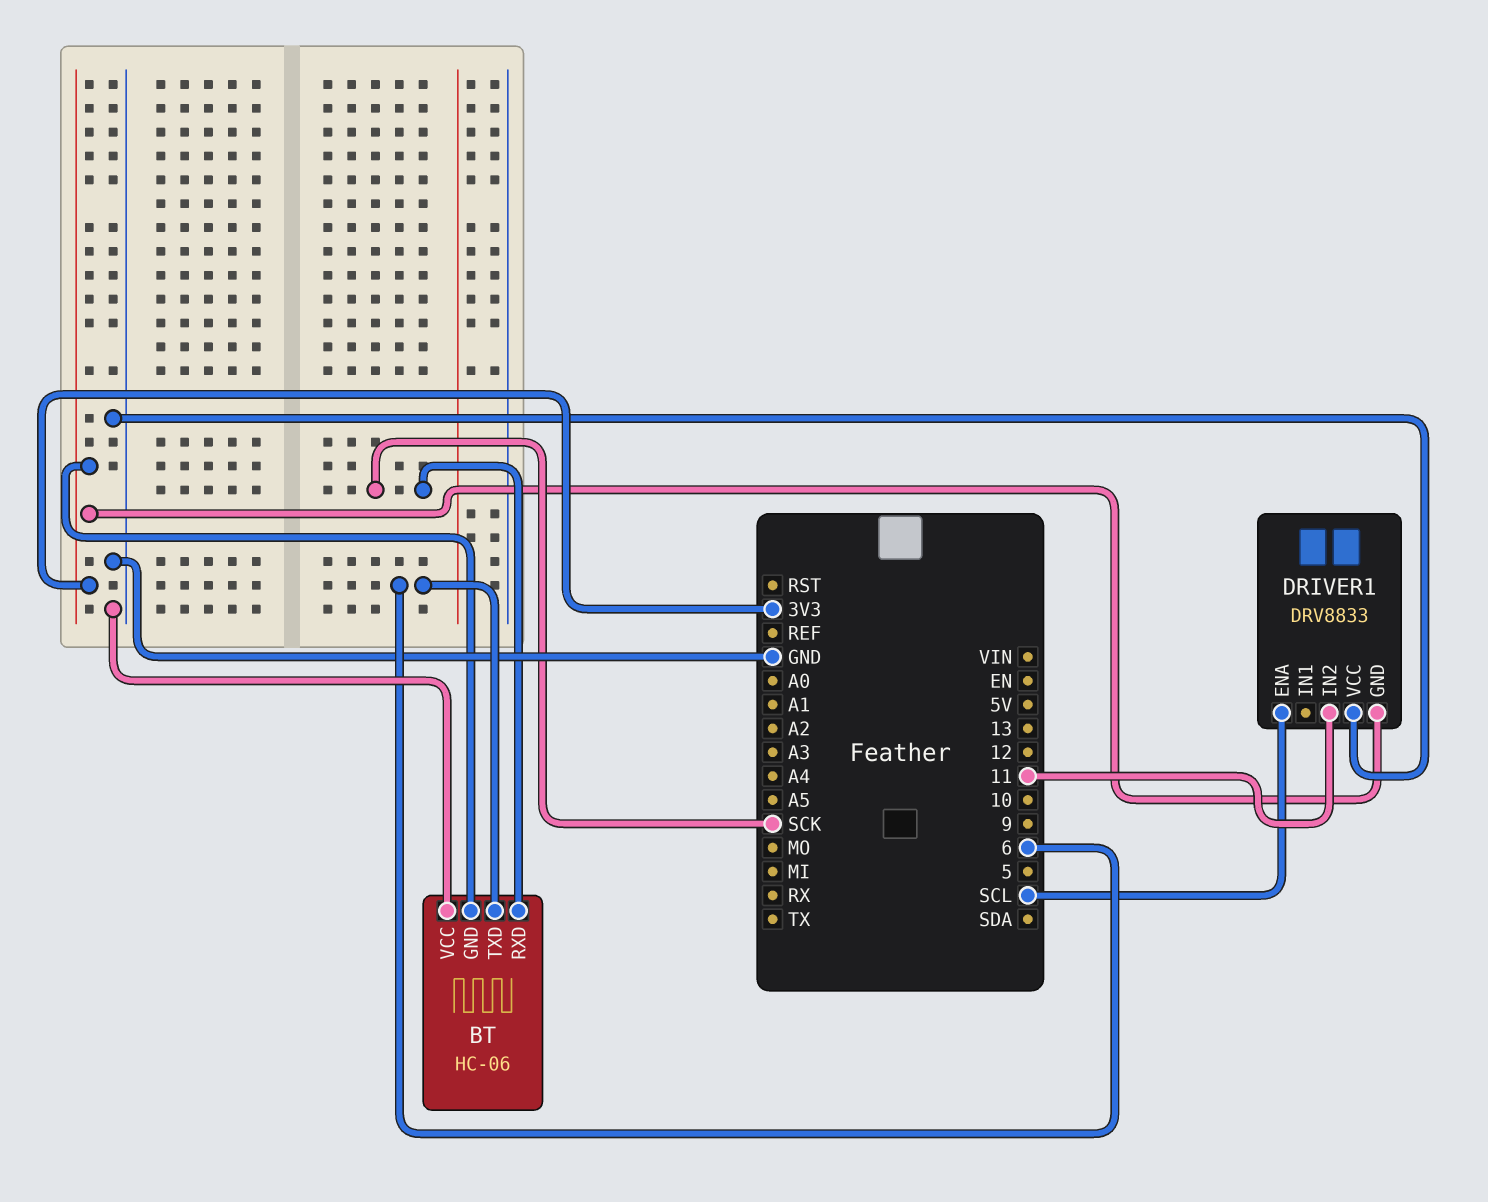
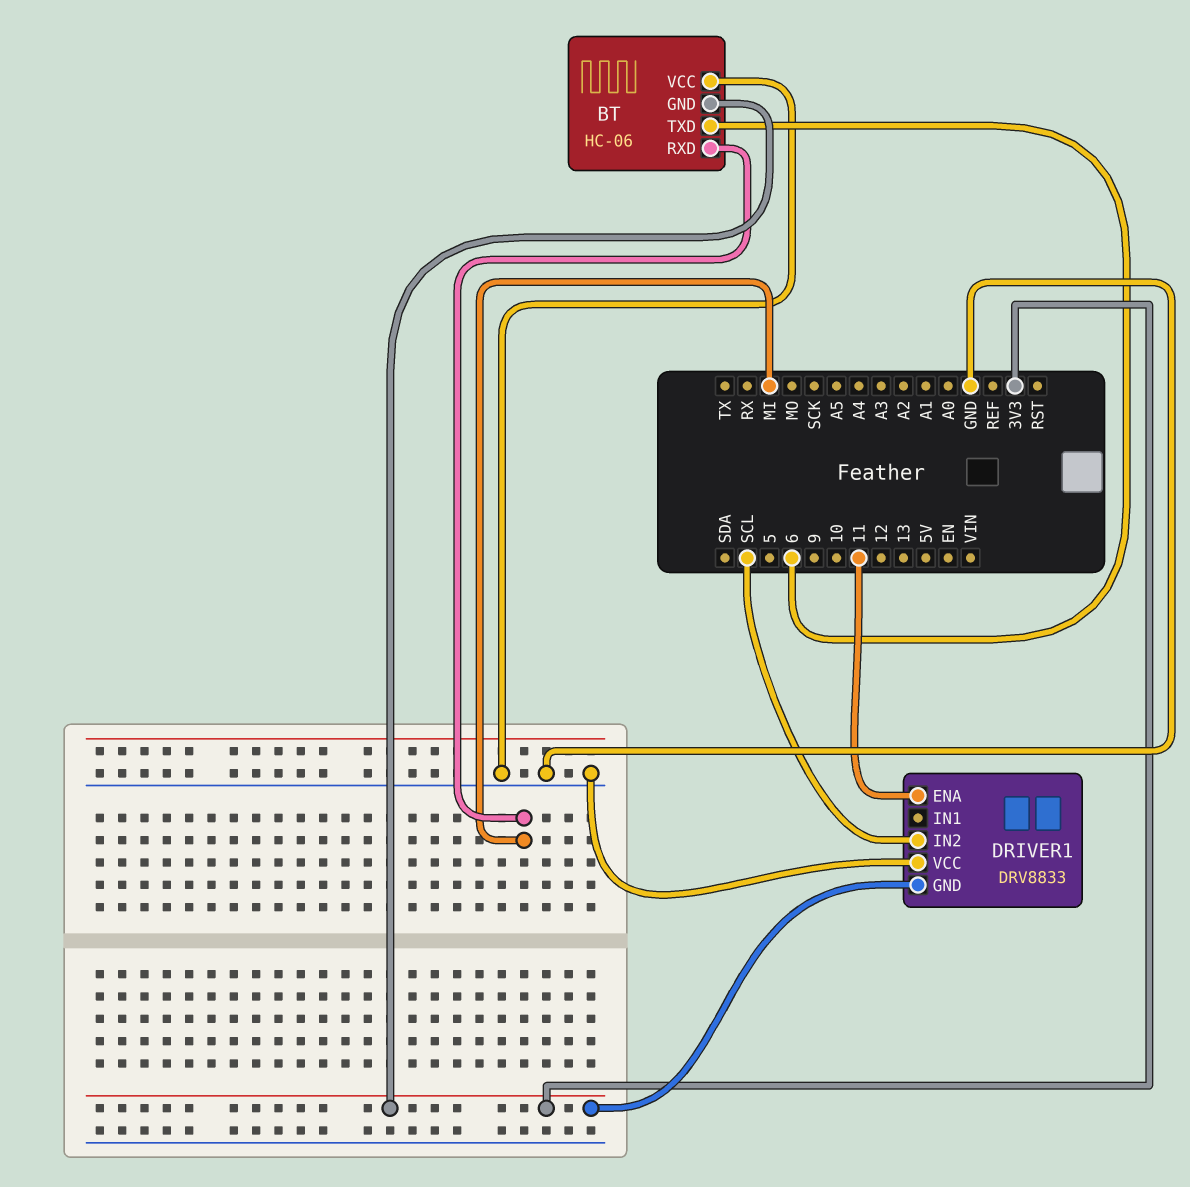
BT pin RXD: SCK -> MI
DRIVER1 pin ENA: SCL -> 11
DRIVER1 pin IN2: 11 -> SCL

